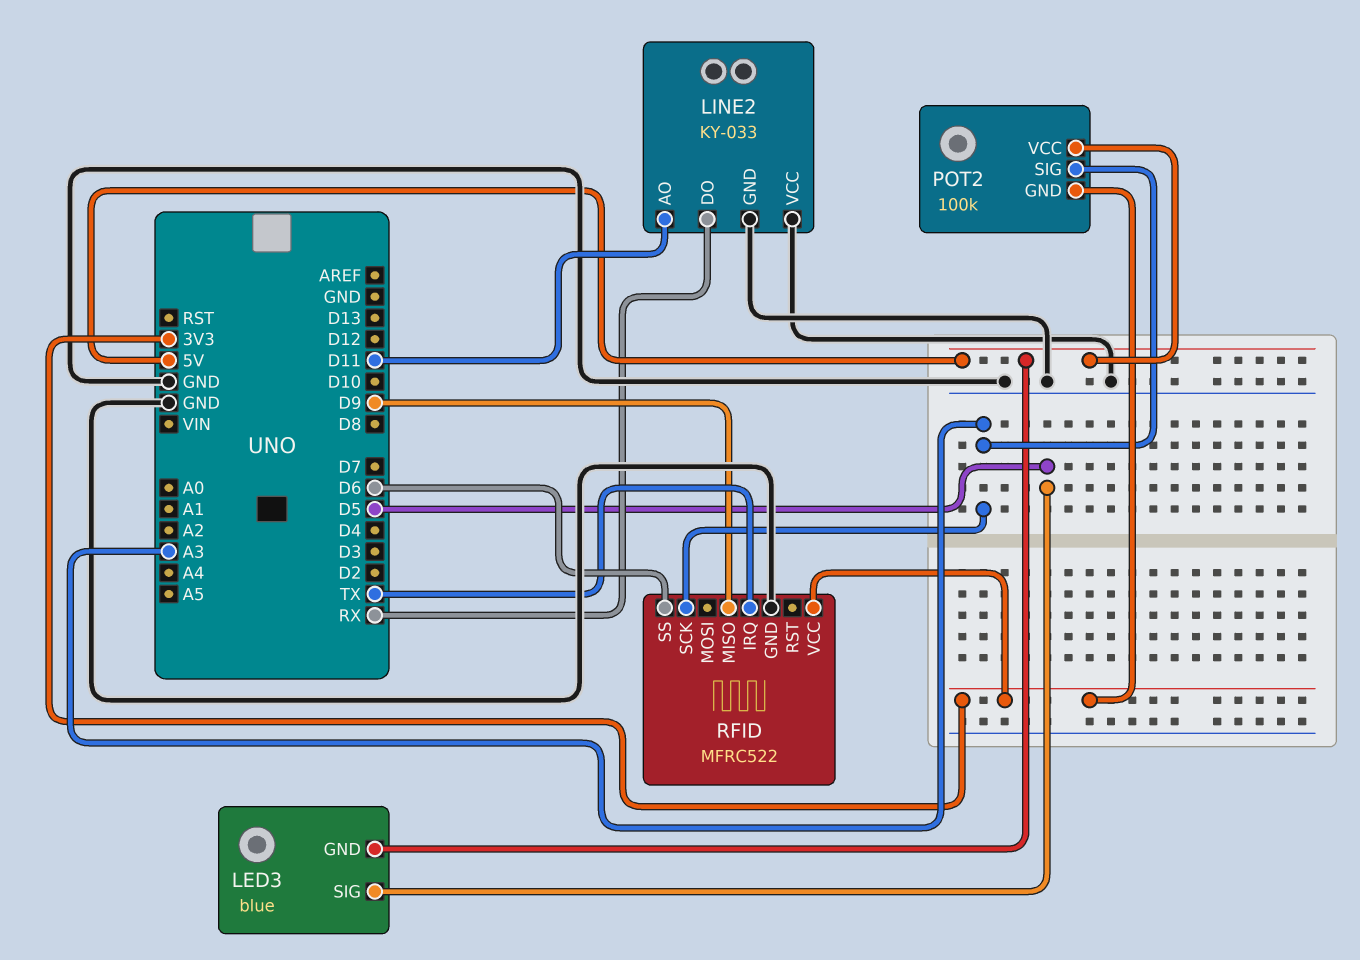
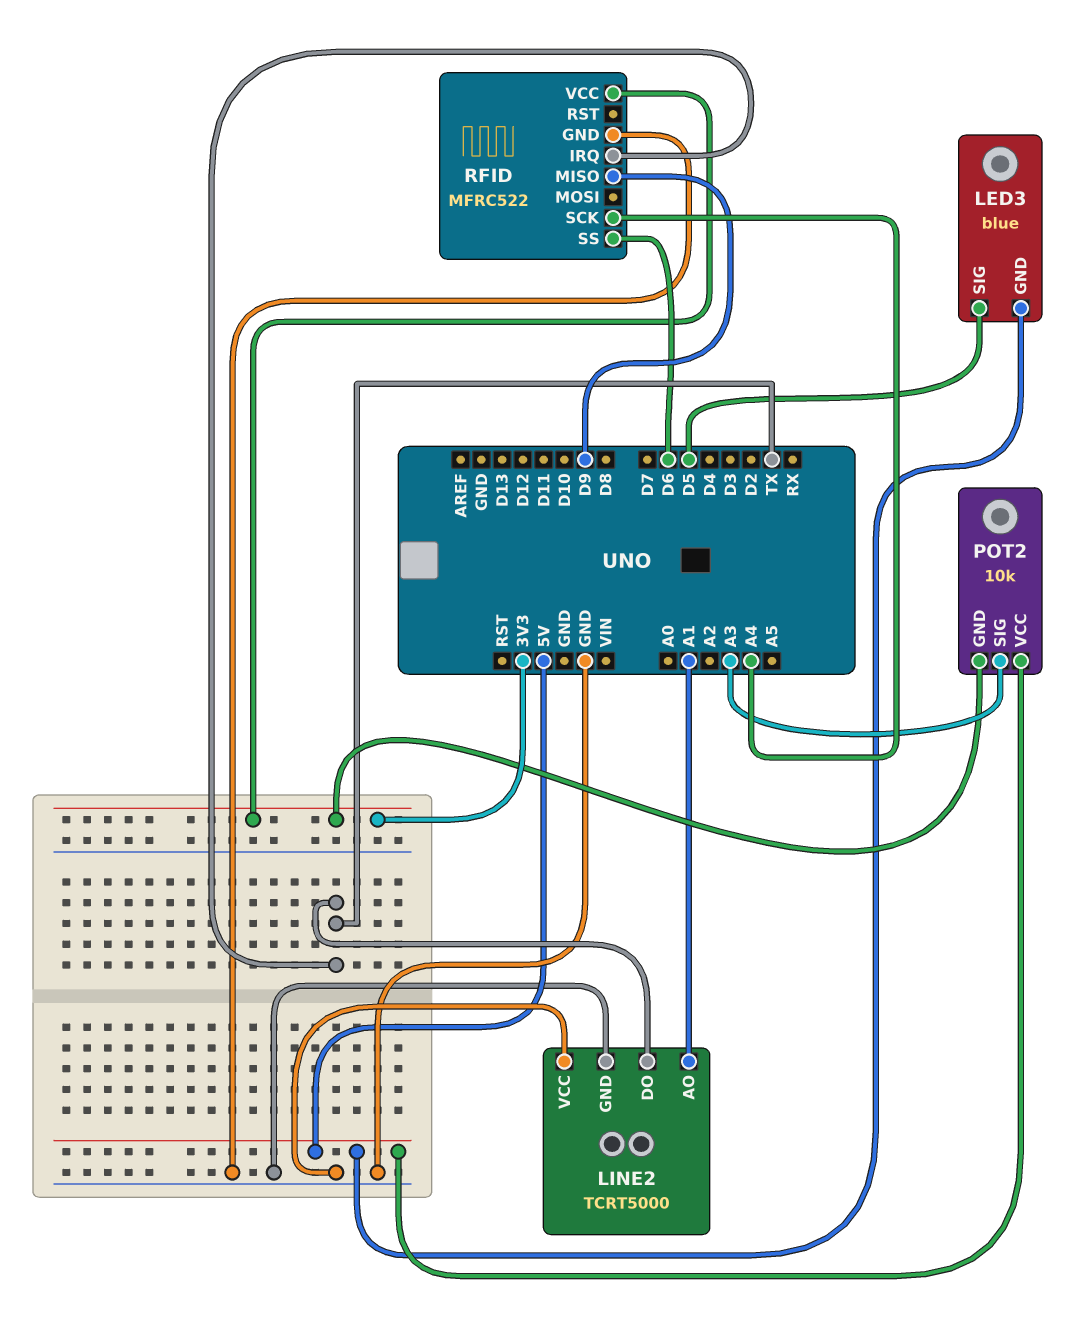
LINE2: KY-033 -> TCRT5000
LINE2 pin AO: D11 -> A1
LINE2 pin DO: RX -> TX
POT2: 100k -> 10k
RFID pin SCK: A3 -> A4

